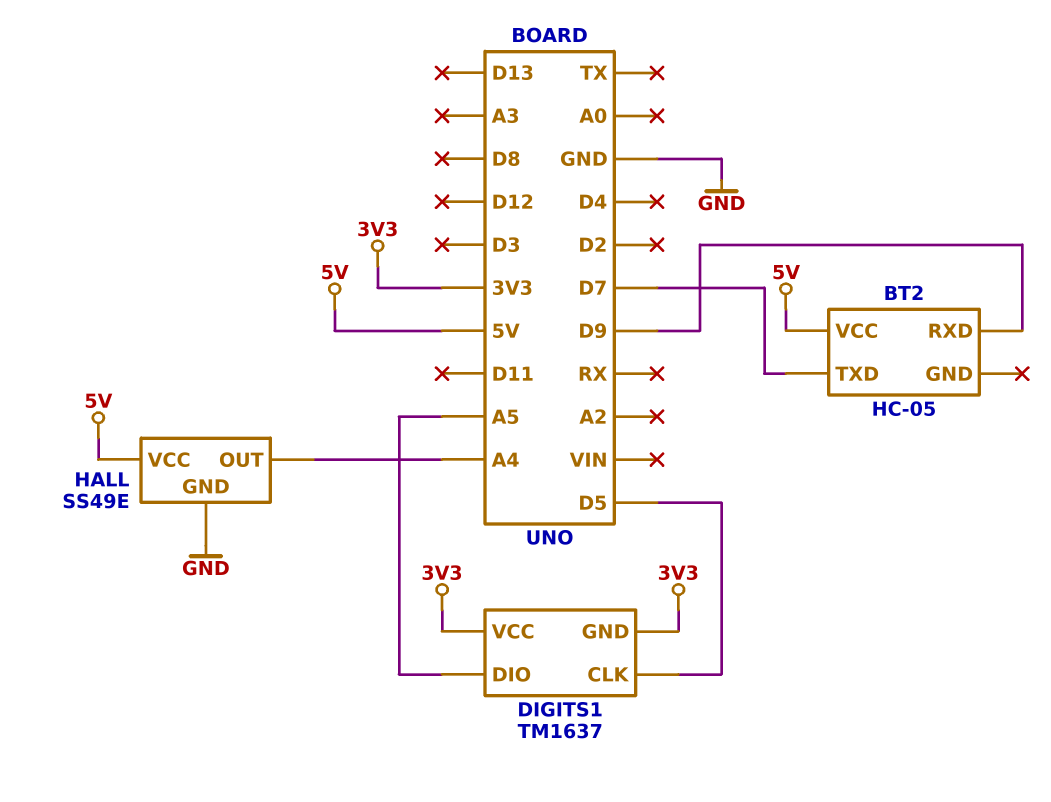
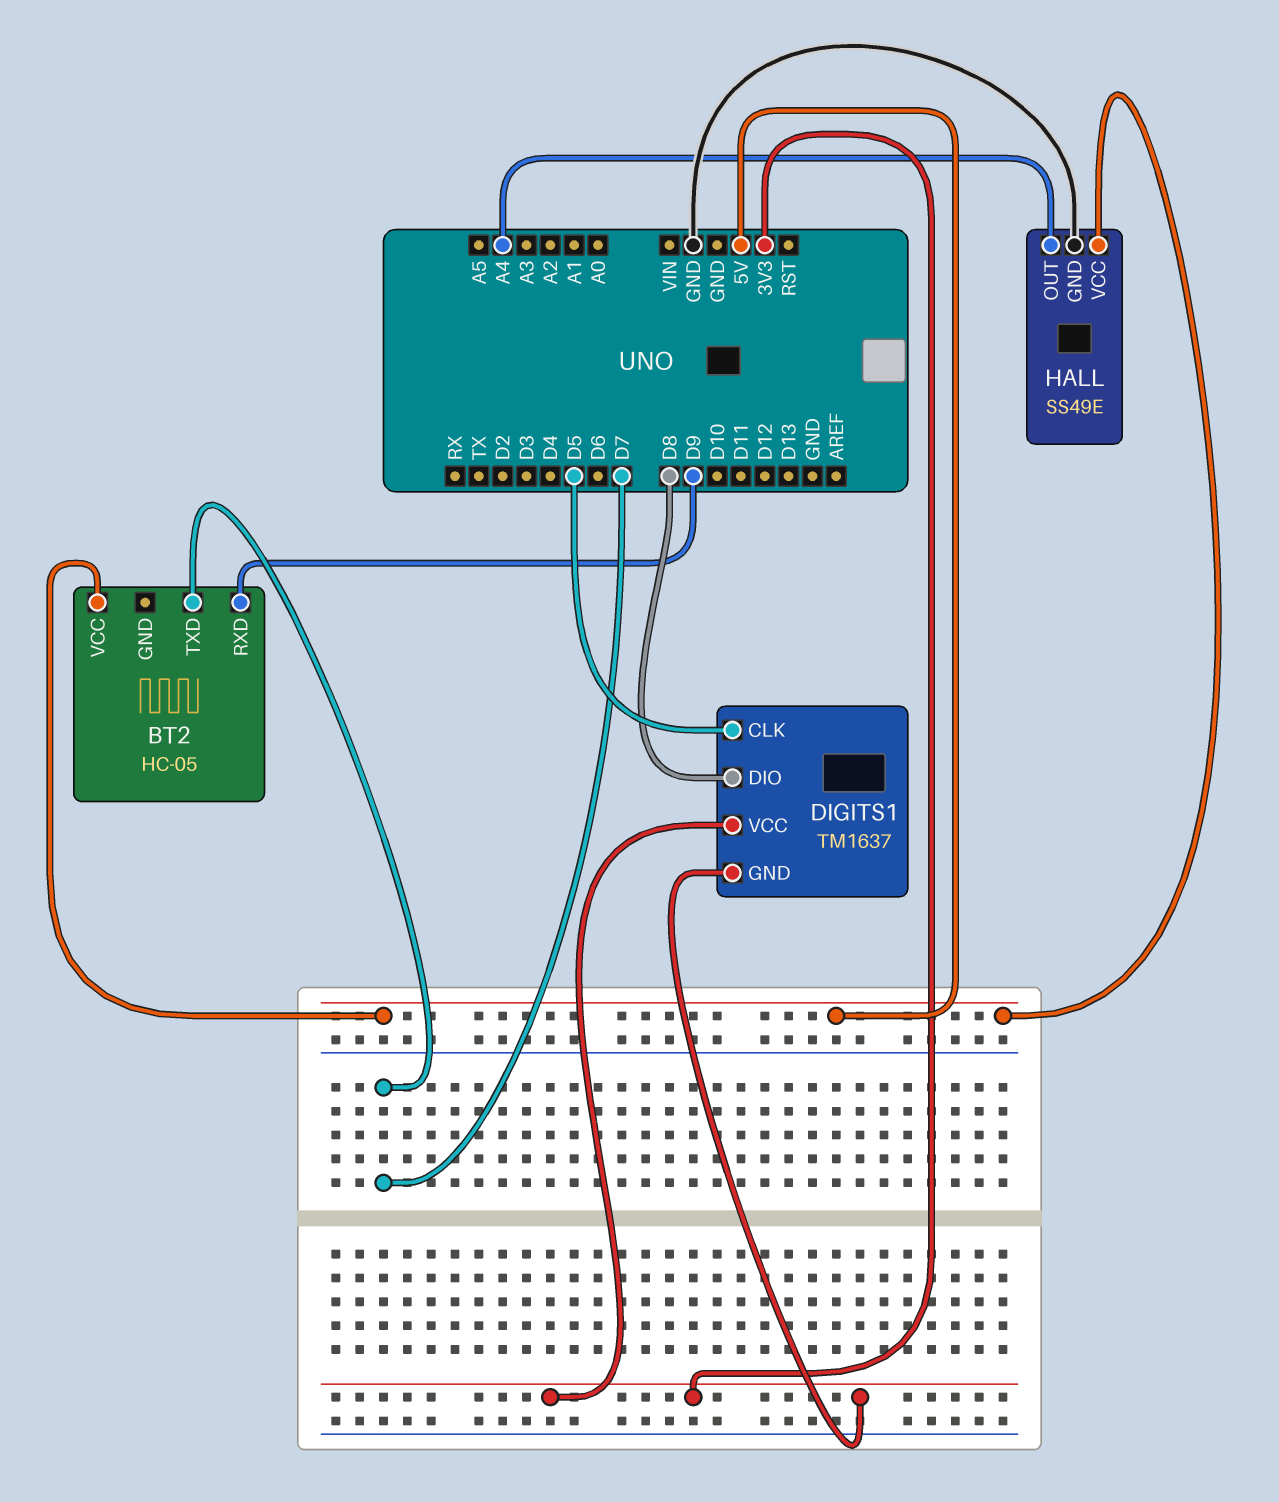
DIGITS1 pin DIO: A5 -> D8

